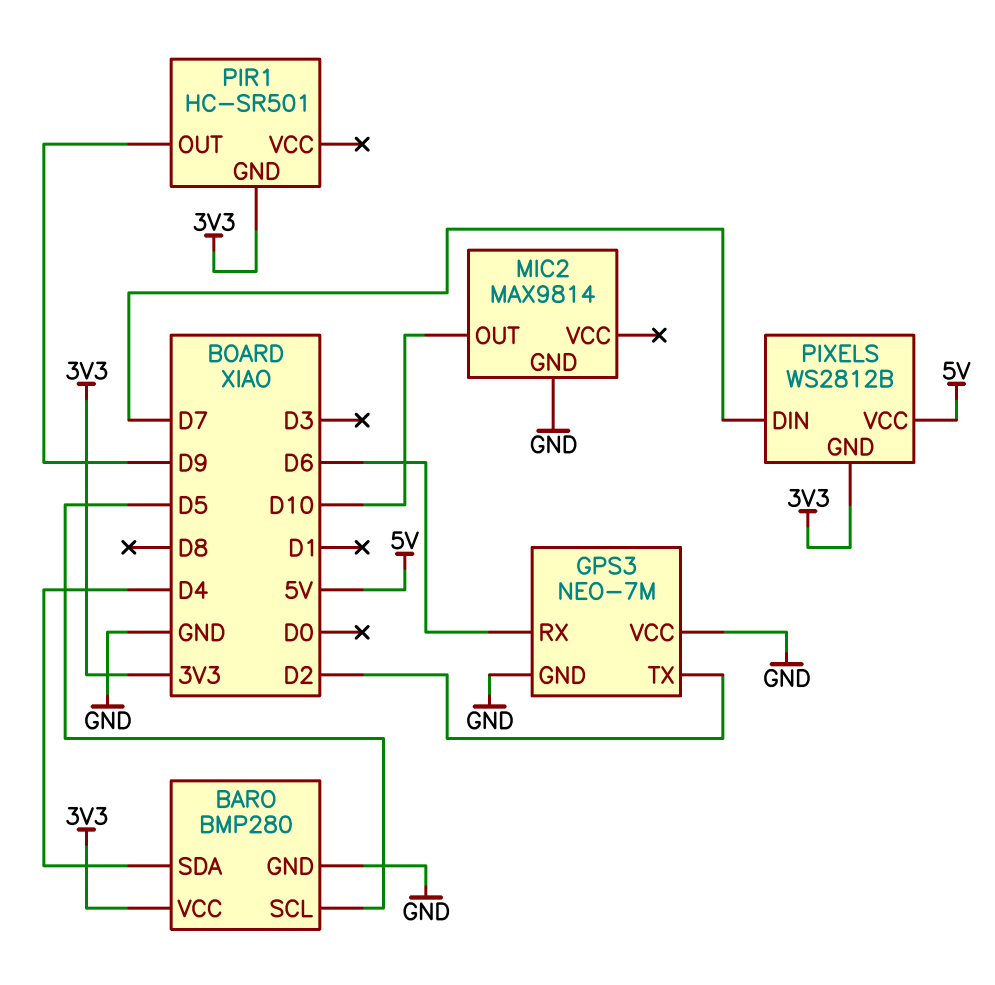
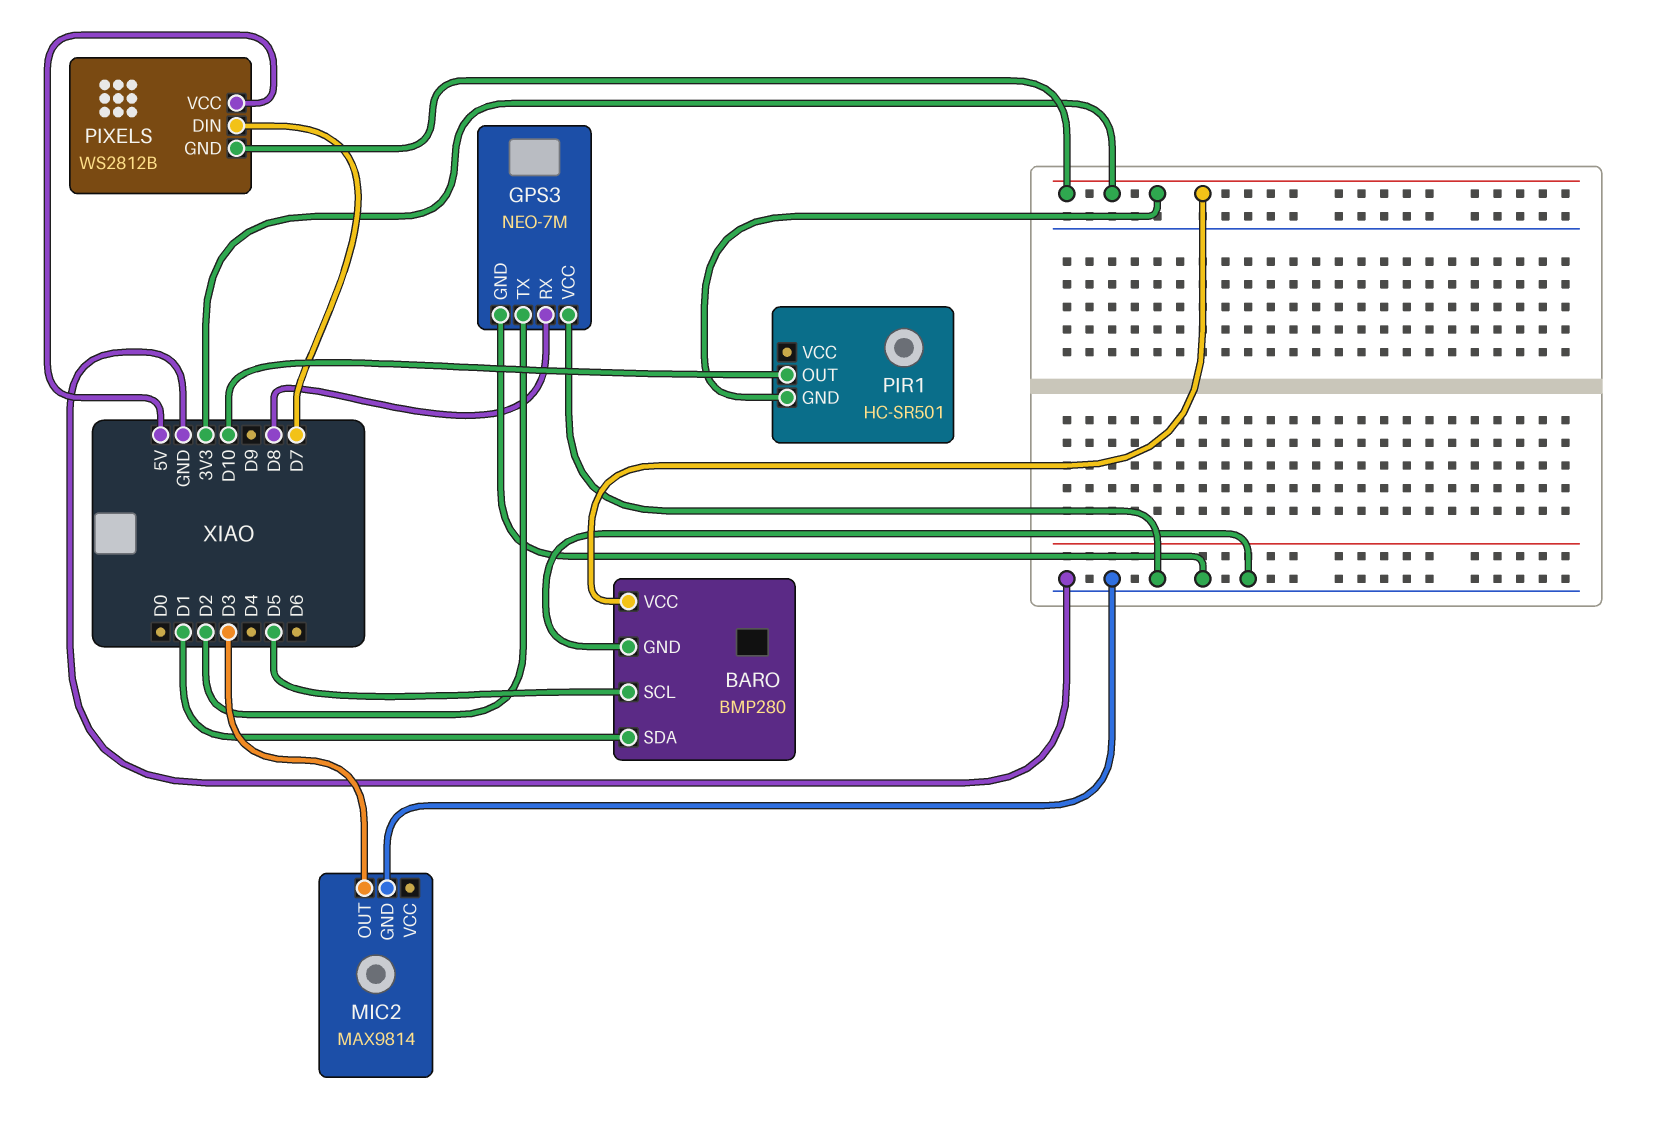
BARO pin SDA: D4 -> D1
GPS3 pin RX: D6 -> D8
MIC2 pin OUT: D10 -> D3
PIR1 pin OUT: D9 -> D10

